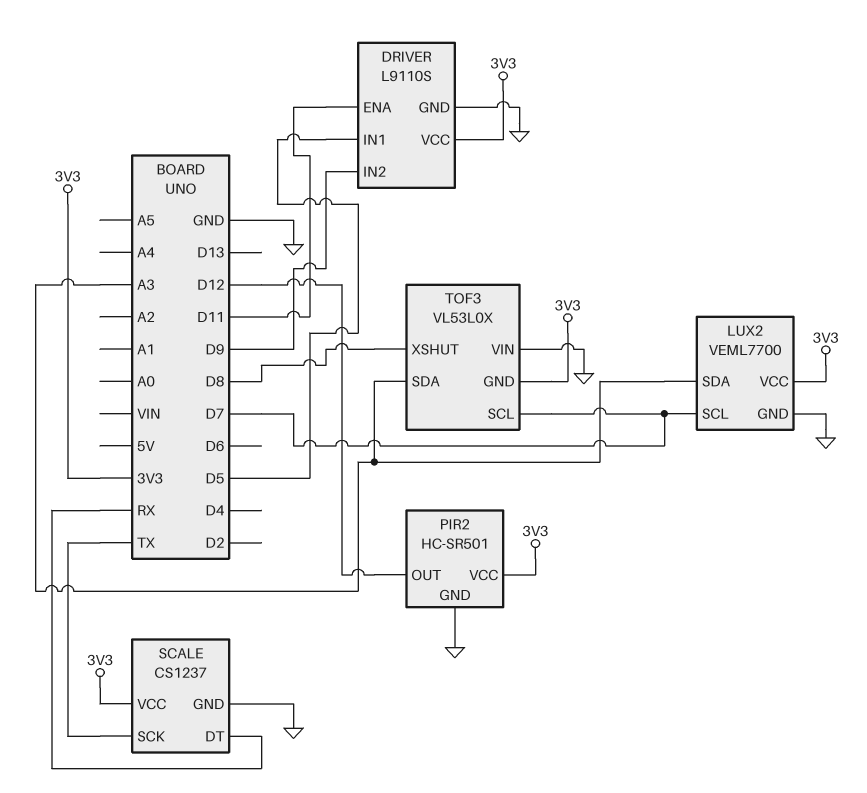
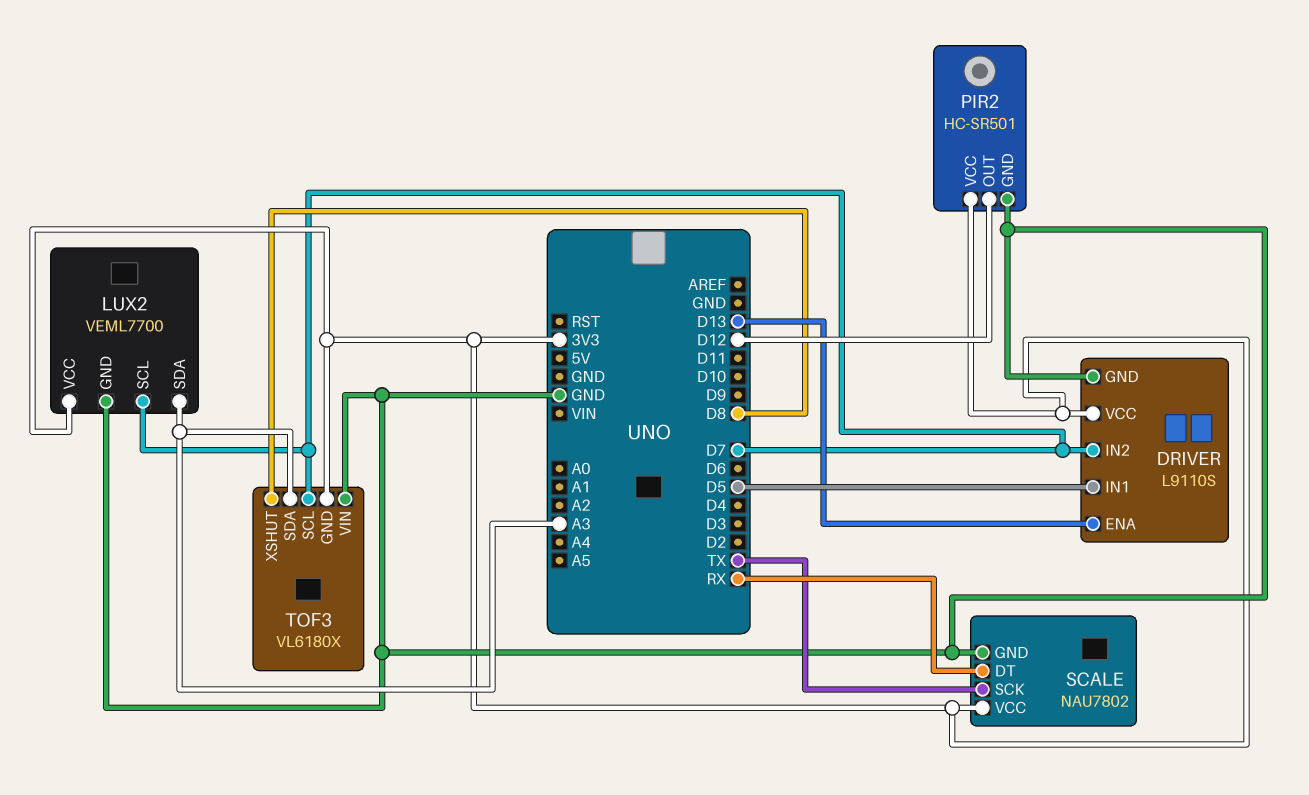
DRIVER pin ENA: D11 -> D13
DRIVER pin IN2: D9 -> D7
SCALE: CS1237 -> NAU7802
TOF3: VL53L0X -> VL6180X

